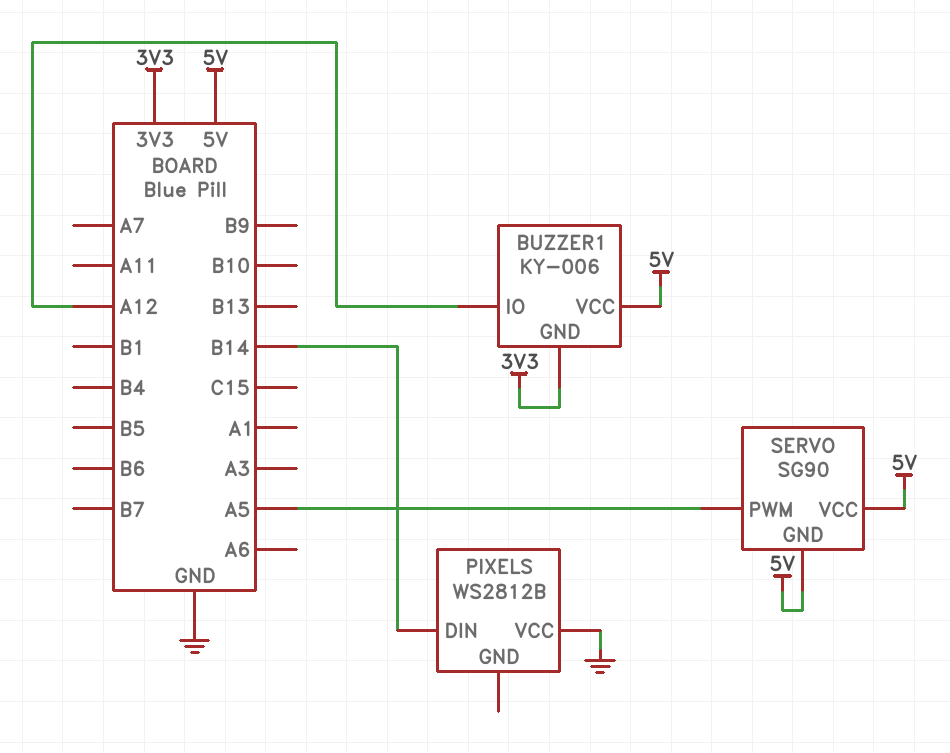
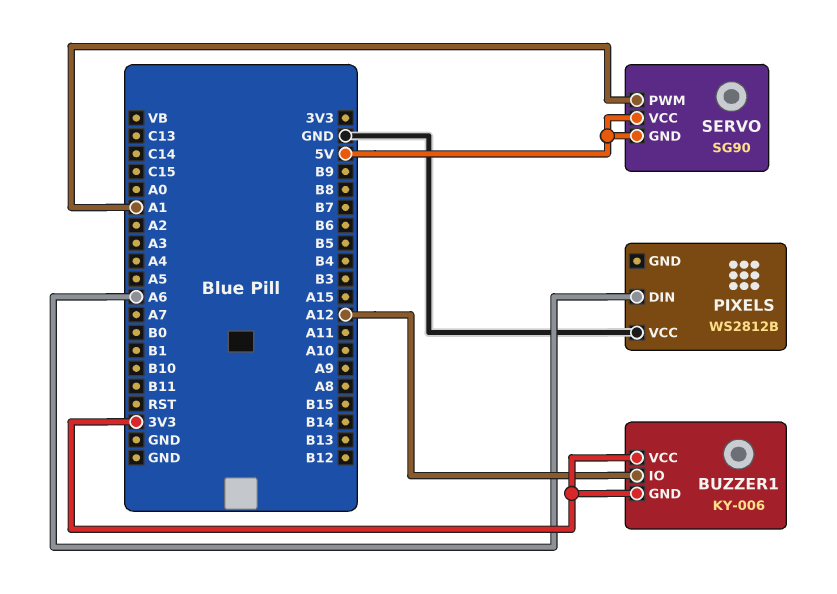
BUZZER1 pin VCC: 5V -> 3V3
PIXELS pin DIN: B14 -> A6
SERVO pin PWM: A5 -> A1

